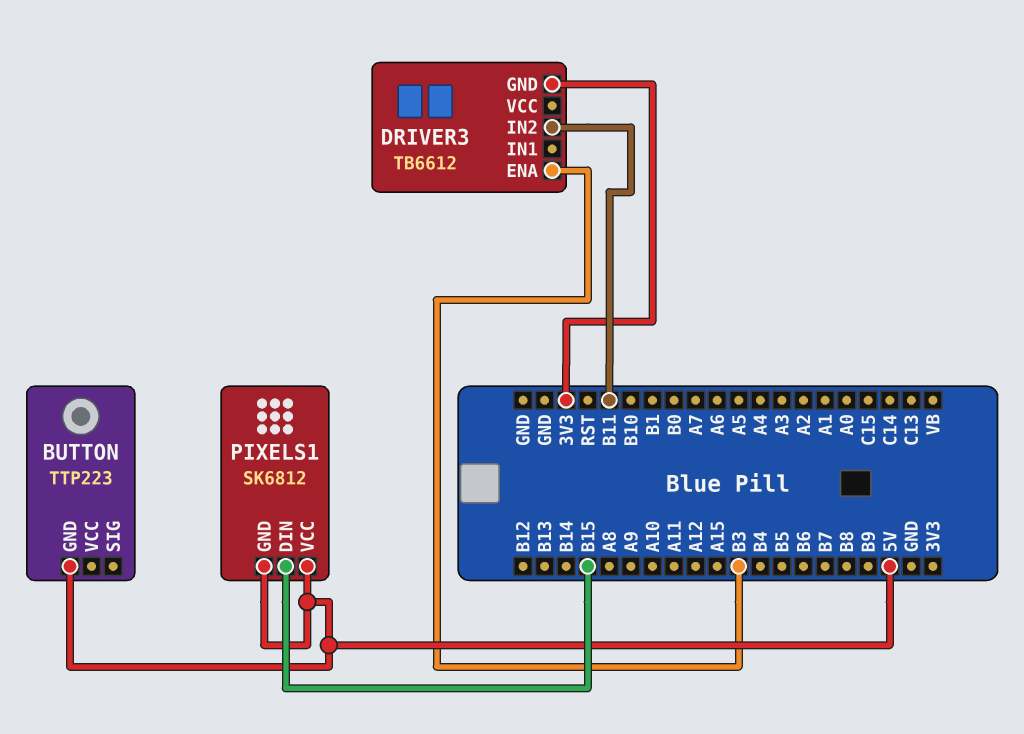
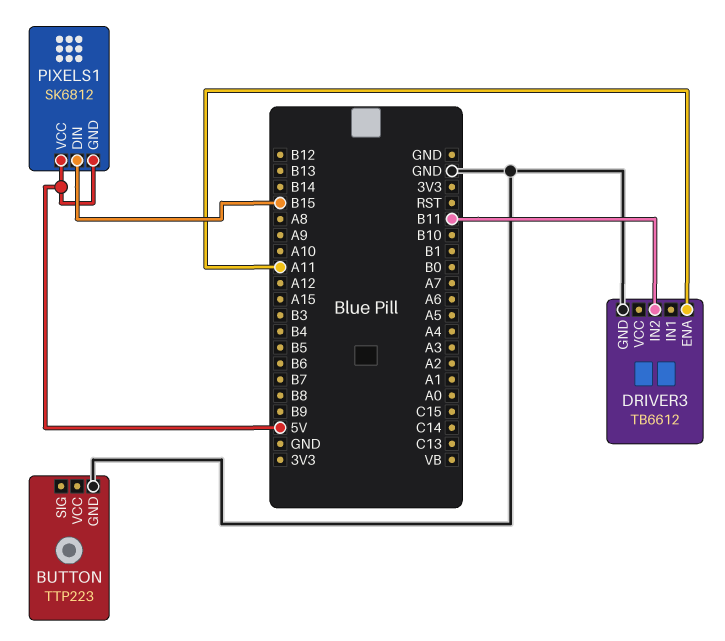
BUTTON pin GND: 5V -> GND
DRIVER3 pin ENA: B3 -> A11
DRIVER3 pin GND: 3V3 -> GND

